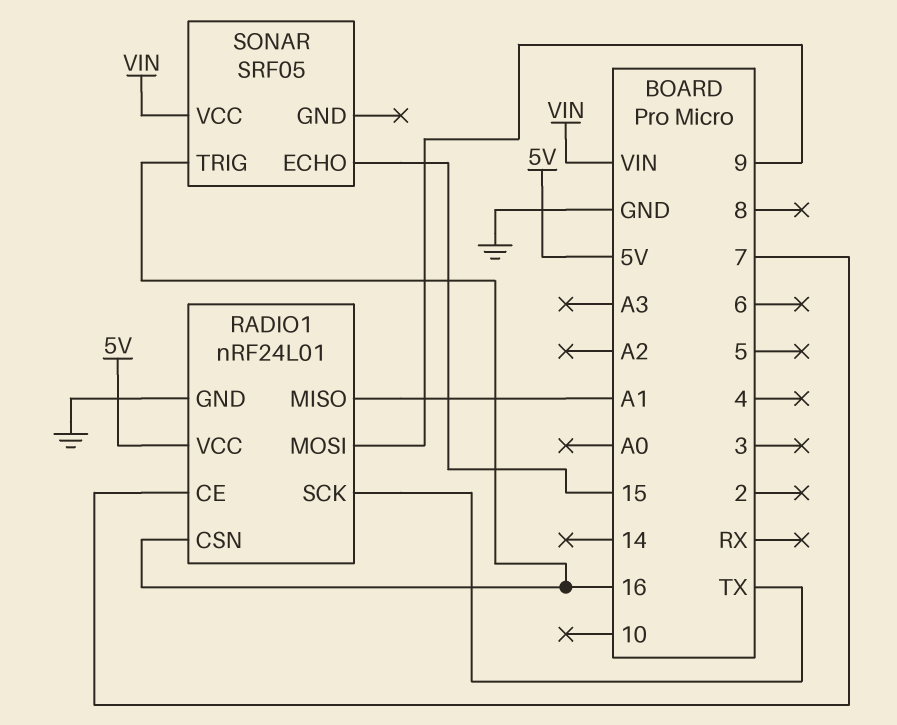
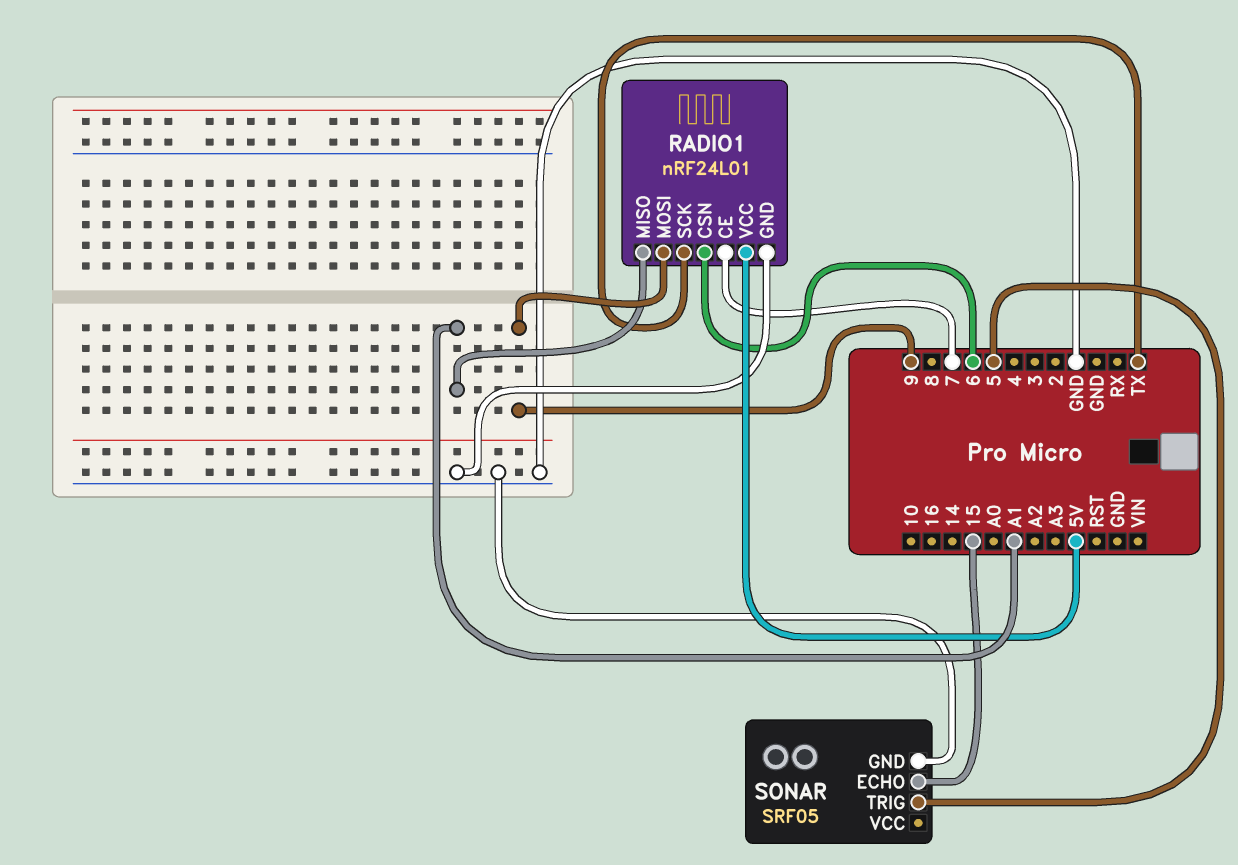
RADIO1 pin CSN: 16 -> 6
SONAR pin GND: none -> GND
SONAR pin TRIG: 16 -> 5
SONAR pin VCC: VIN -> none

